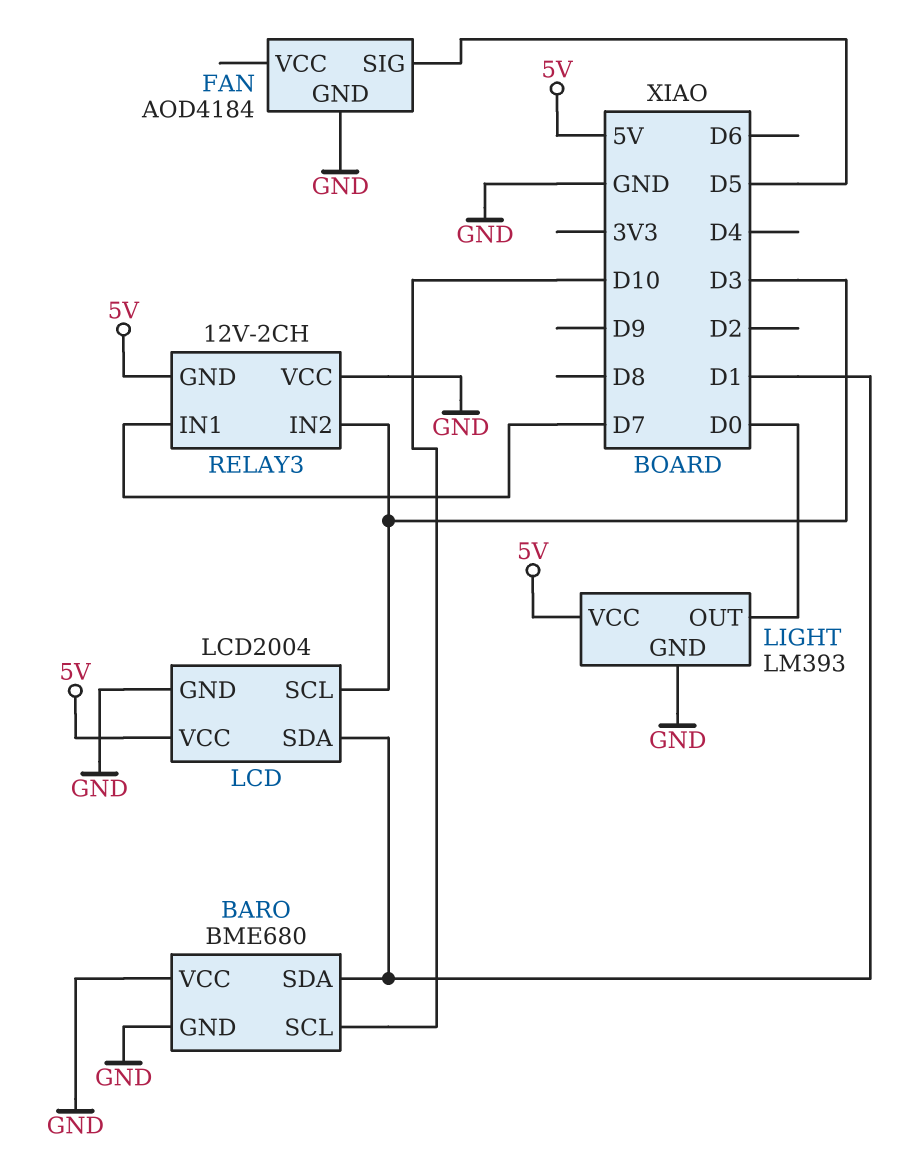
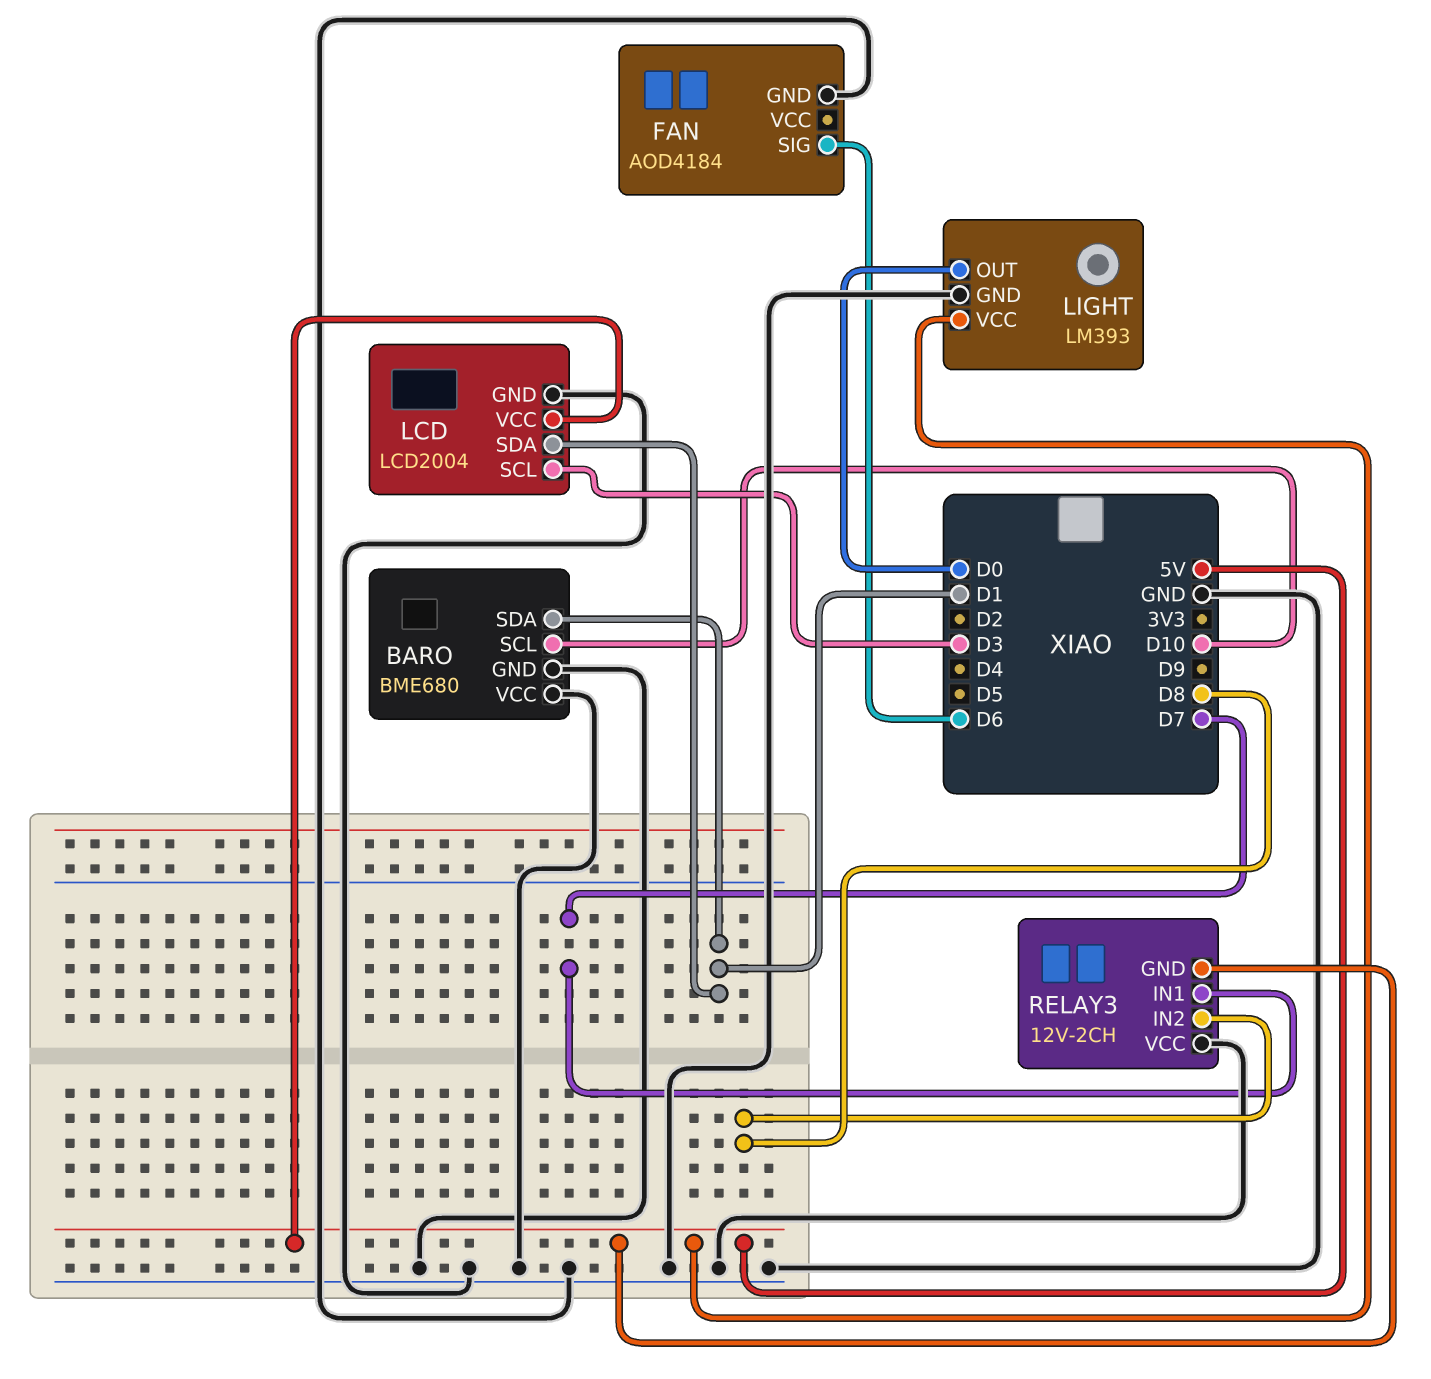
FAN pin SIG: D5 -> D6
RELAY3 pin IN2: D3 -> D8

